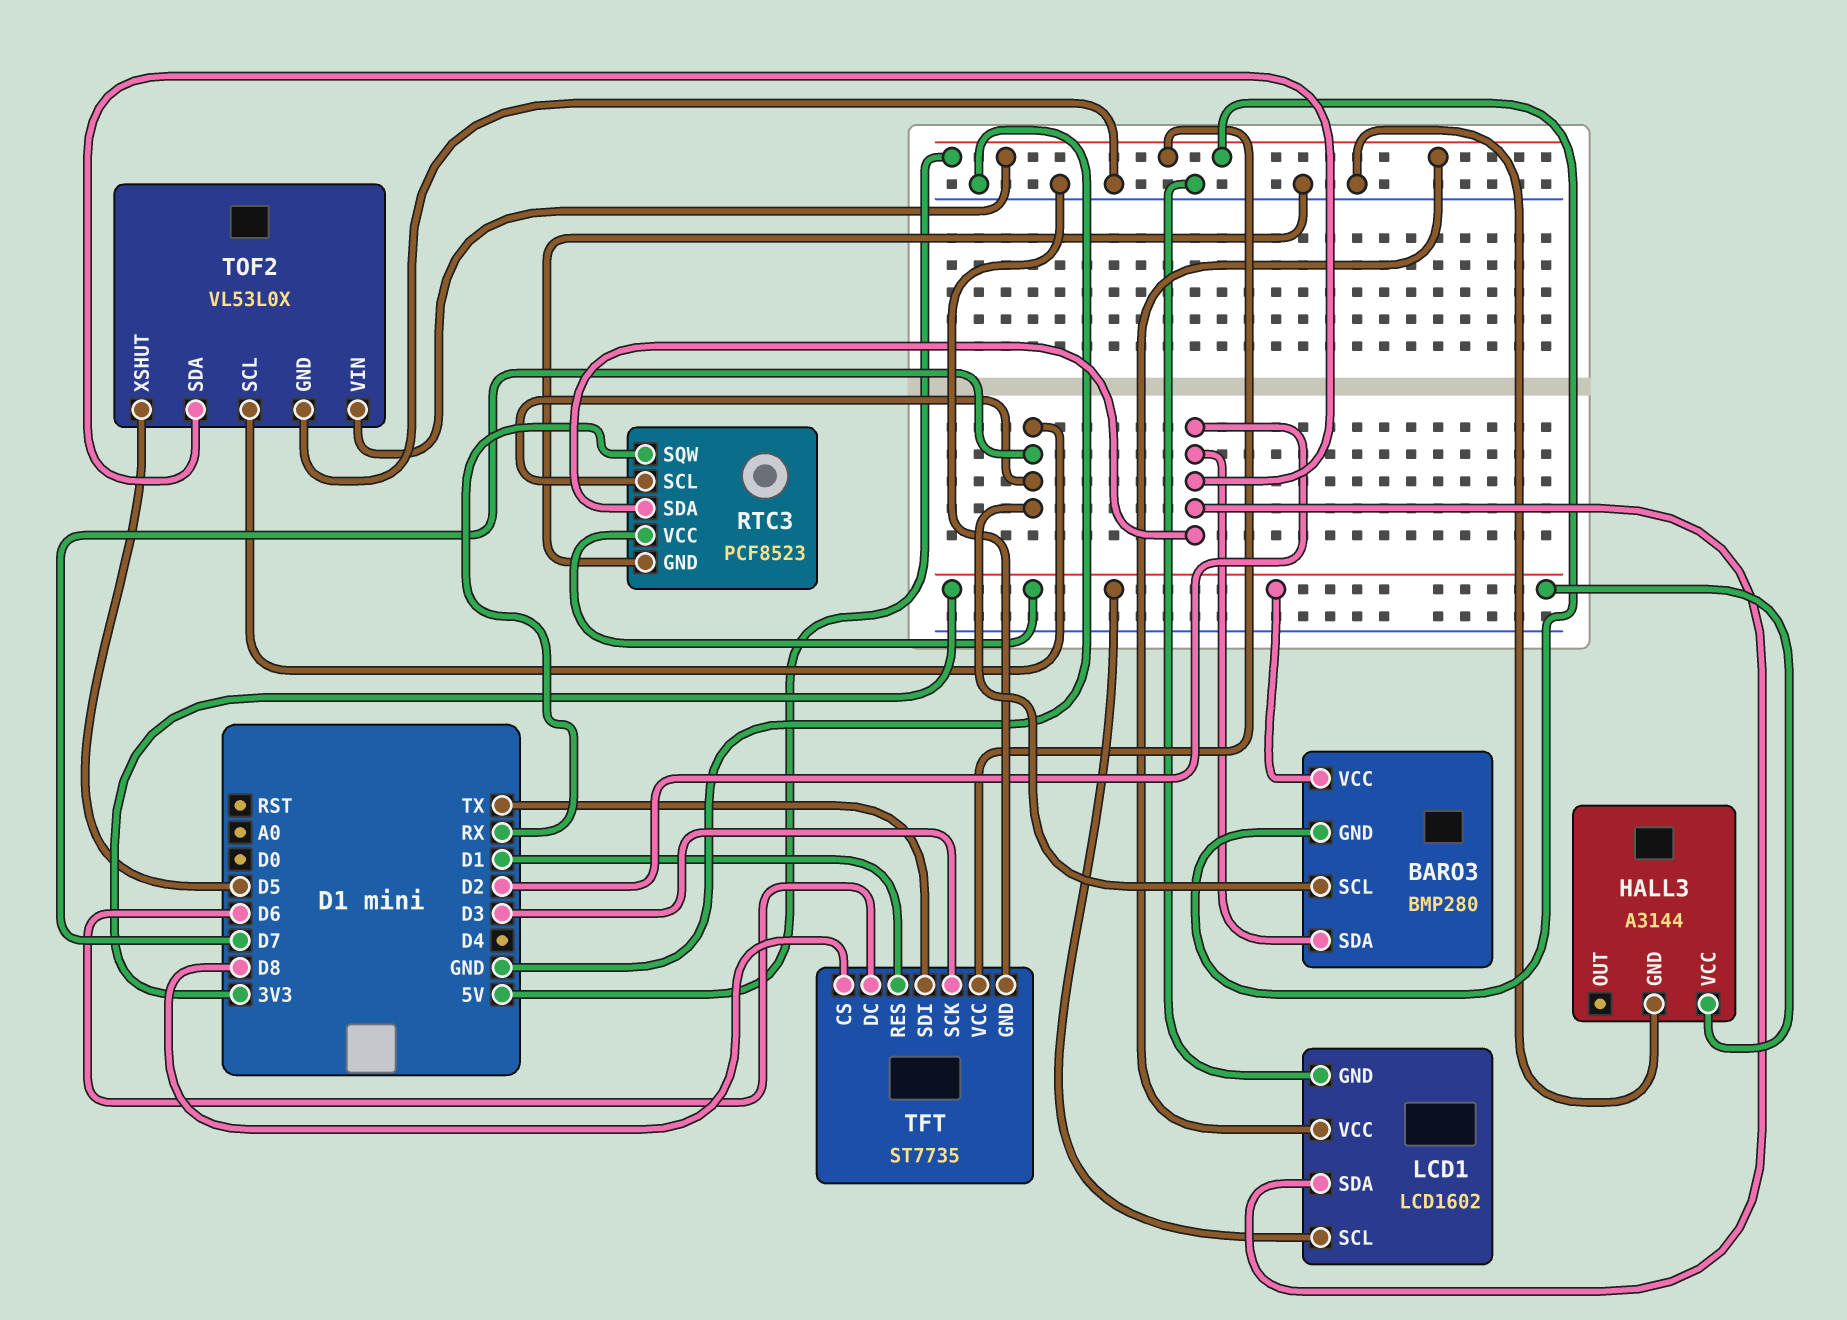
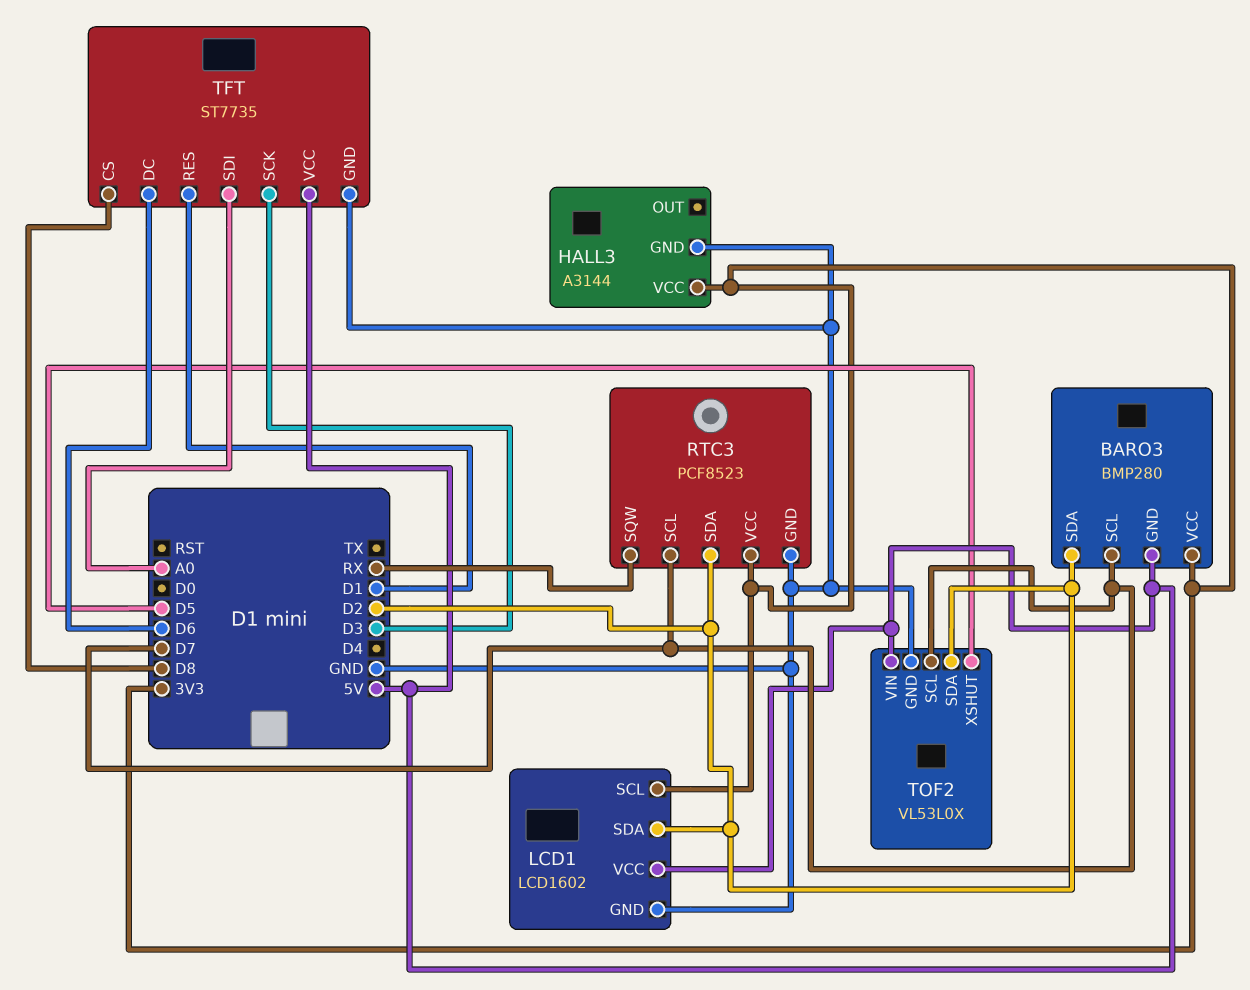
TFT pin SDI: TX -> A0

